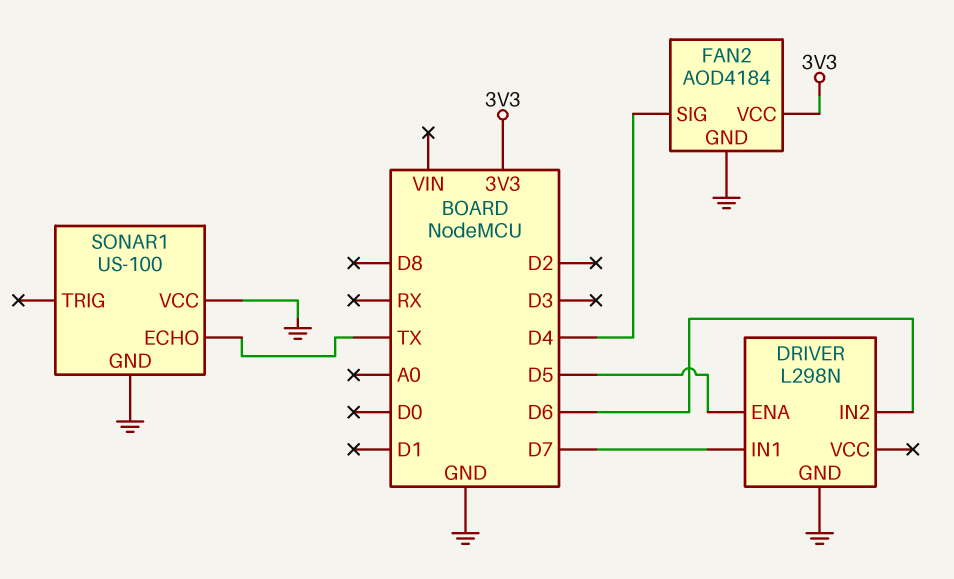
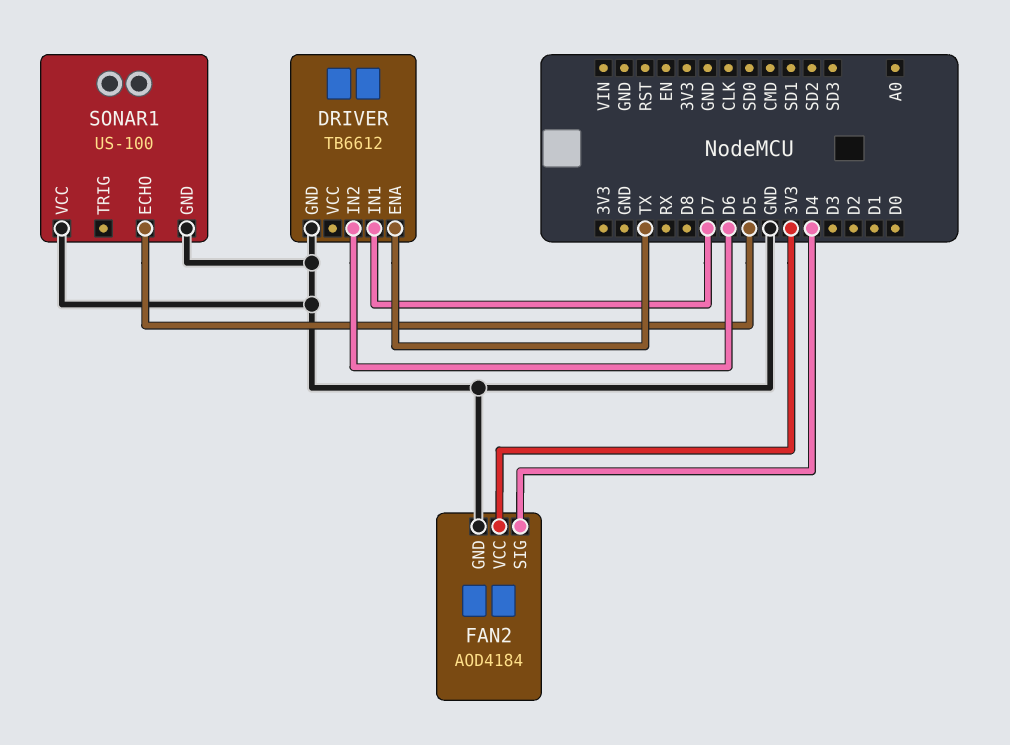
DRIVER: L298N -> TB6612
DRIVER pin ENA: D5 -> TX
SONAR1 pin ECHO: TX -> D5

